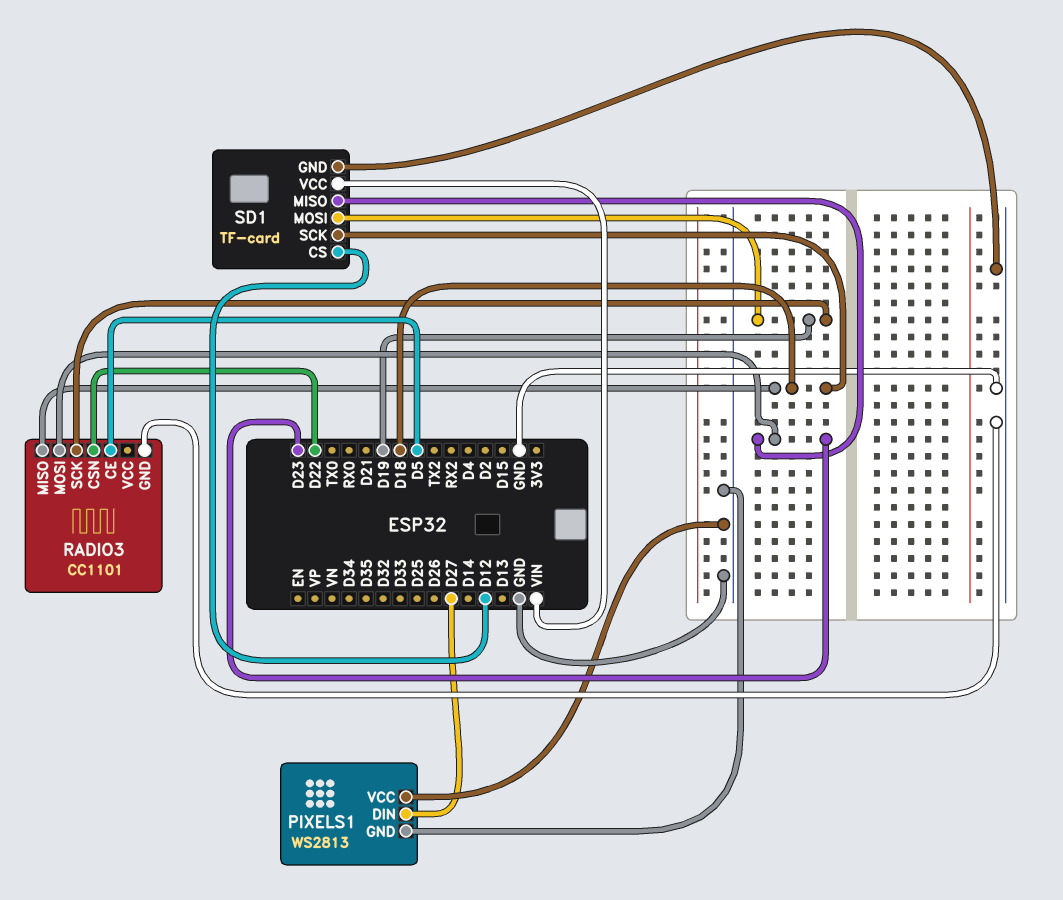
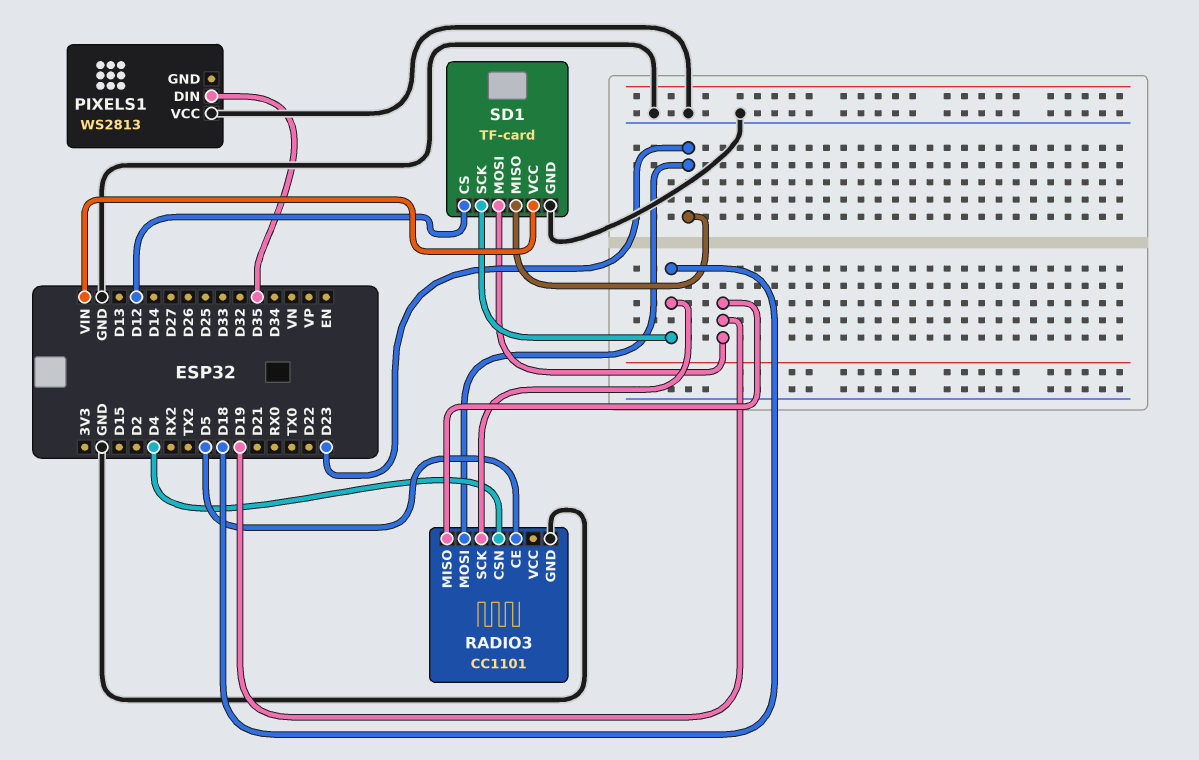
PIXELS1 pin DIN: D27 -> D35
PIXELS1 pin GND: GND -> none
RADIO3 pin CSN: D22 -> D4
RADIO3 pin MISO: D18 -> D19
RADIO3 pin SCK: D19 -> D18

